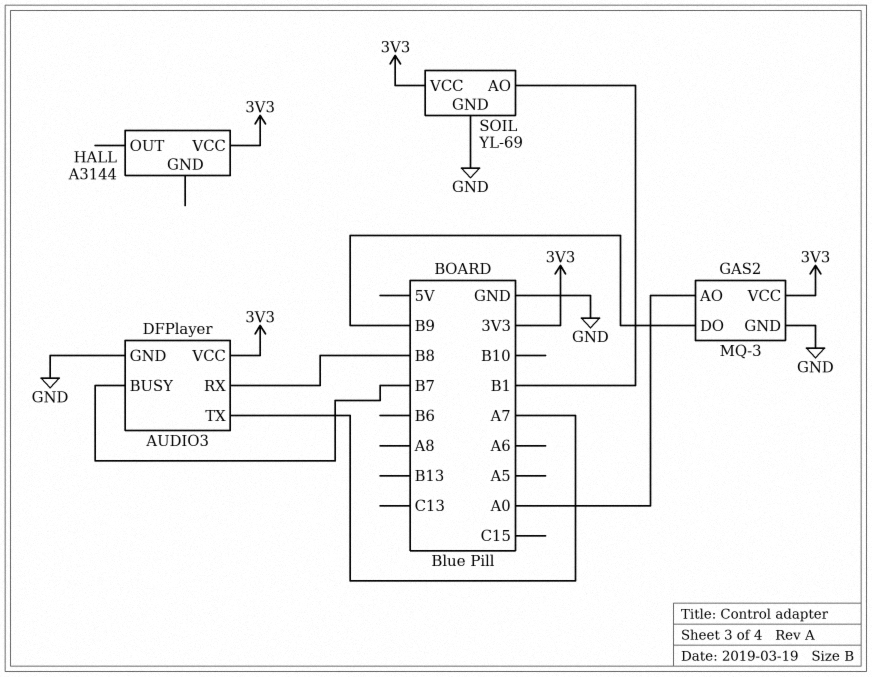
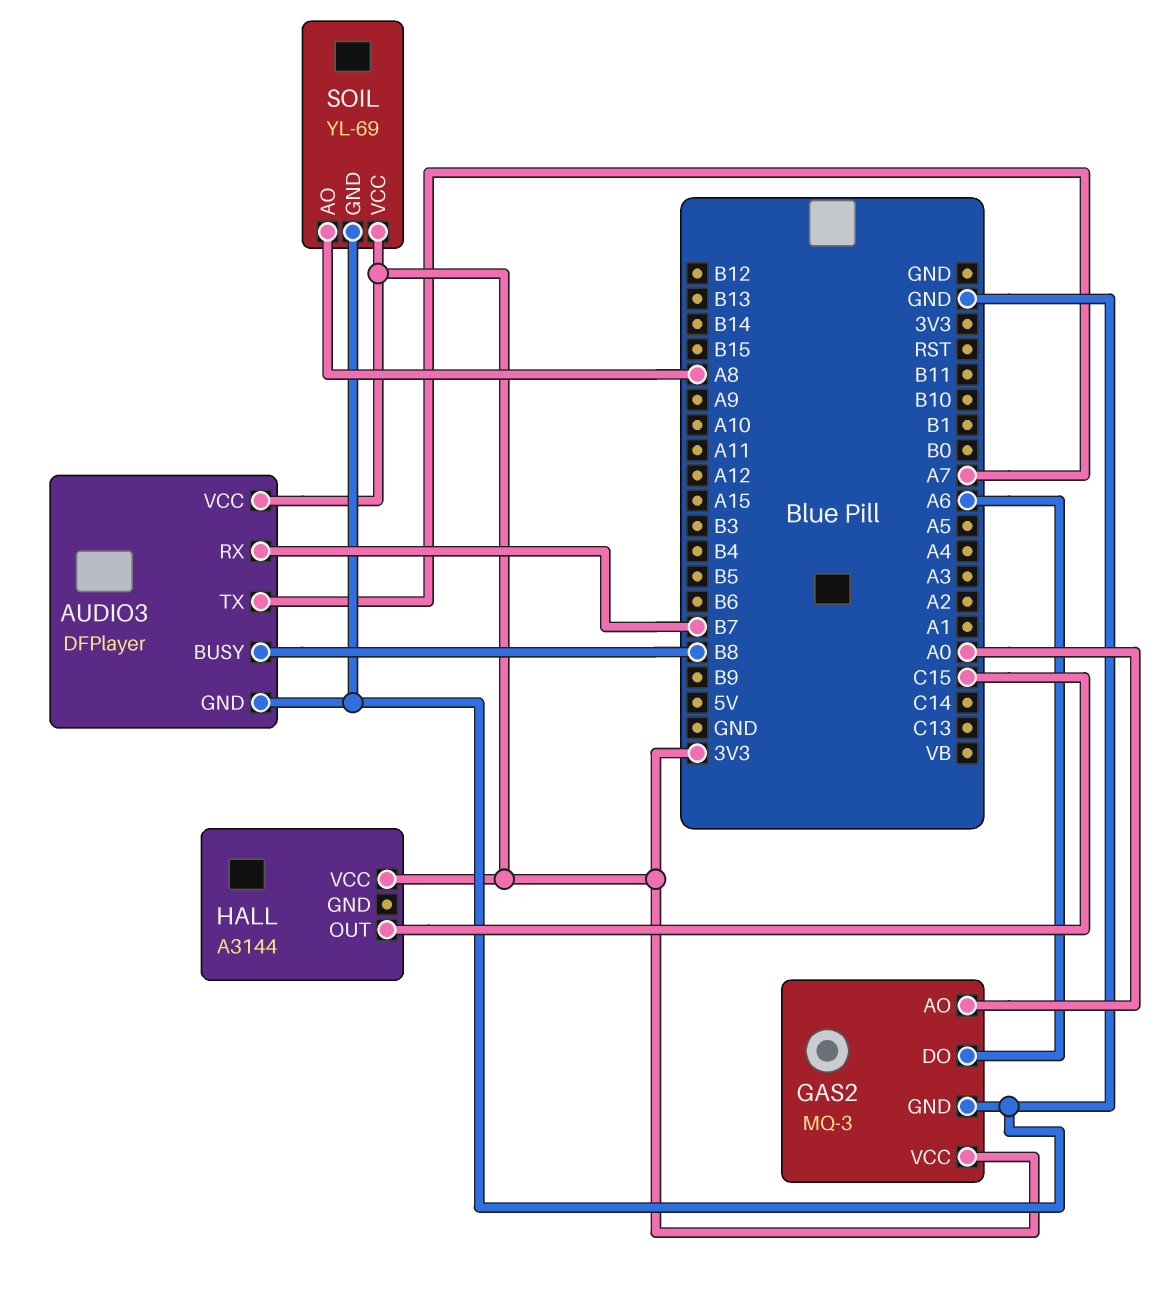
AUDIO3 pin BUSY: B7 -> B8
AUDIO3 pin RX: B8 -> B7
GAS2 pin DO: B9 -> A6
HALL pin OUT: none -> C15
SOIL pin AO: B1 -> A8

